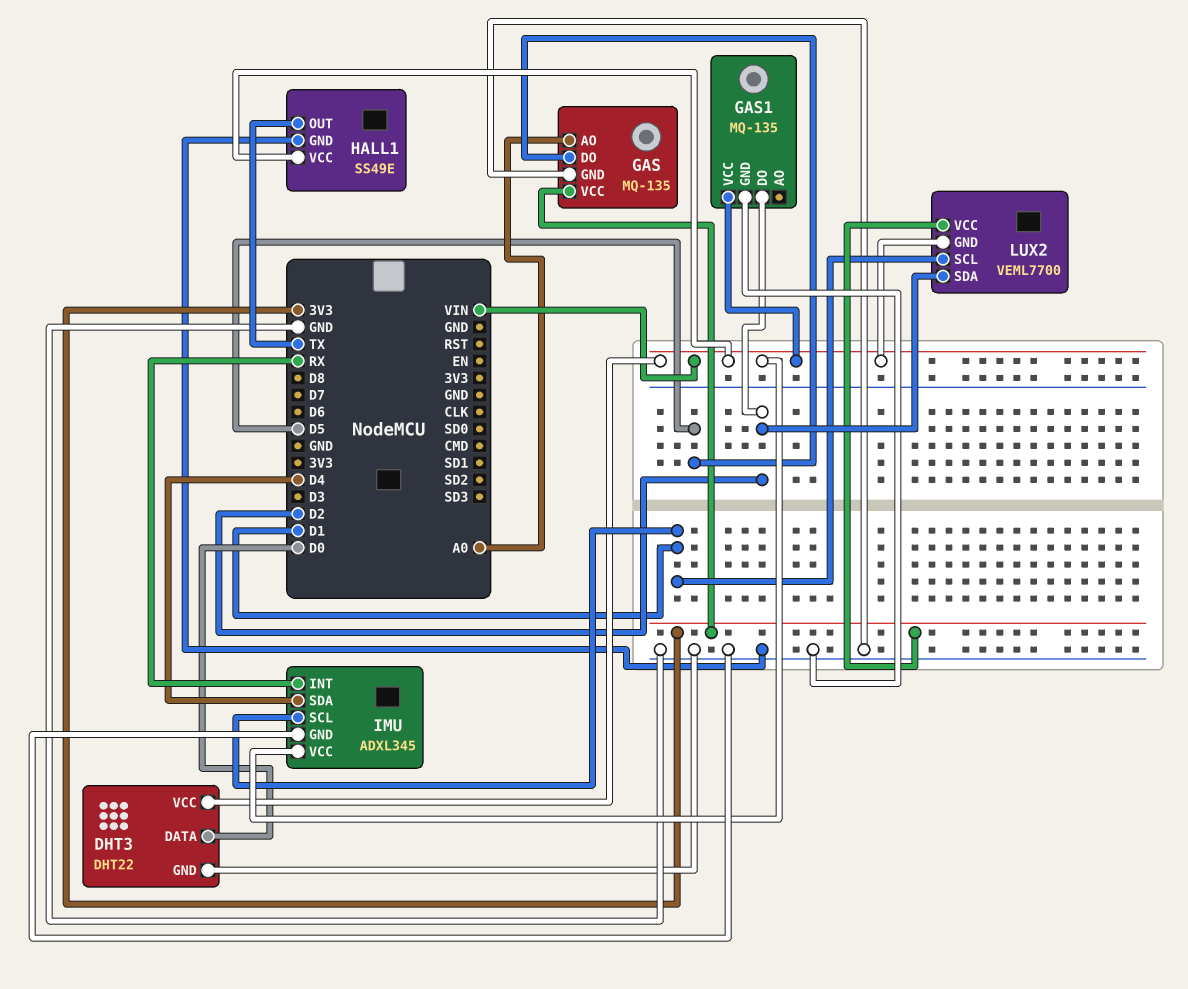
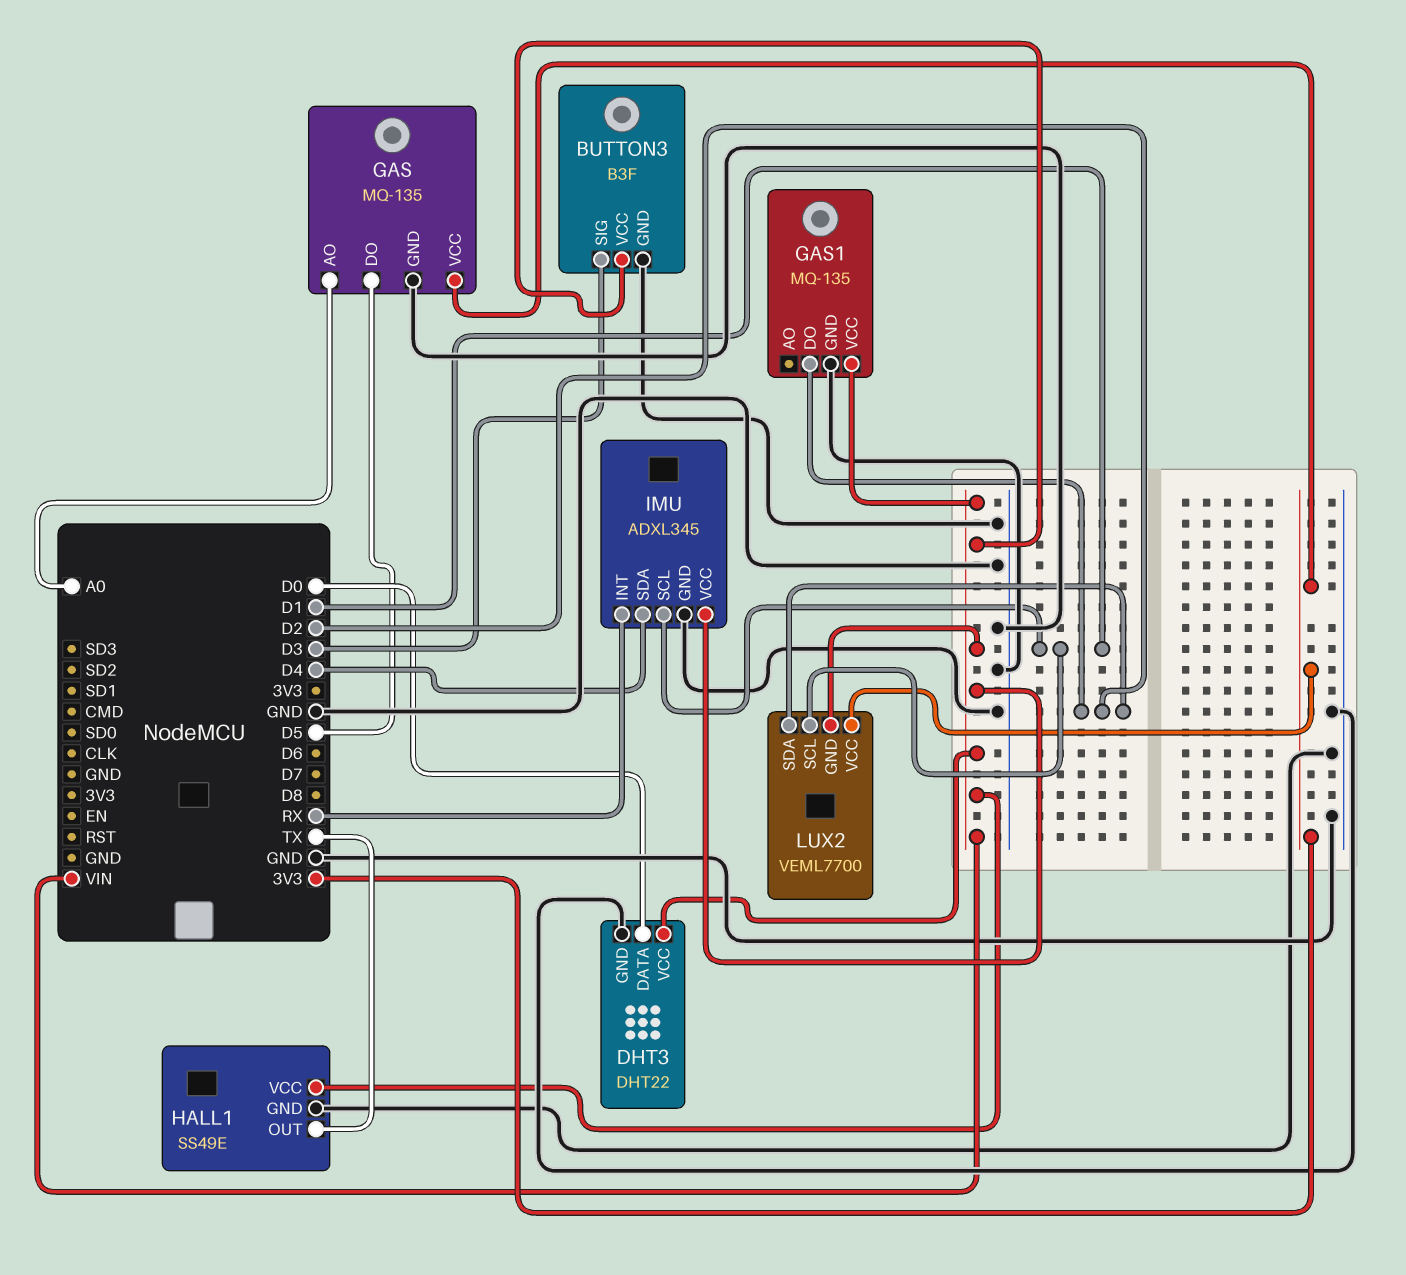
BUTTON3: none -> B3F
BUTTON3 pin GND: none -> GND
BUTTON3 pin SIG: none -> D3
BUTTON3 pin VCC: none -> VIN

